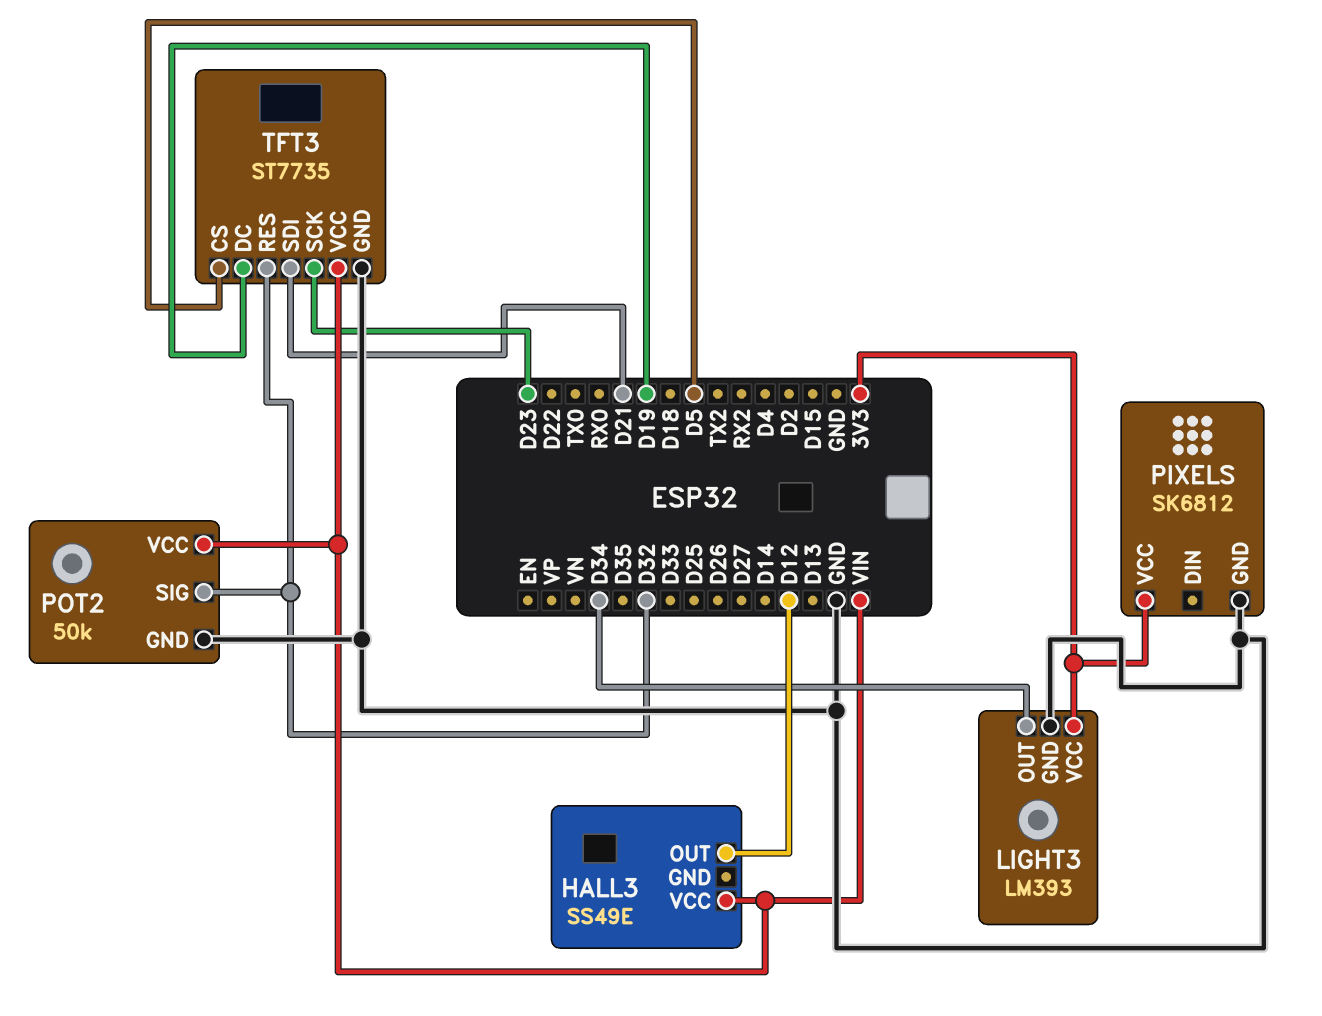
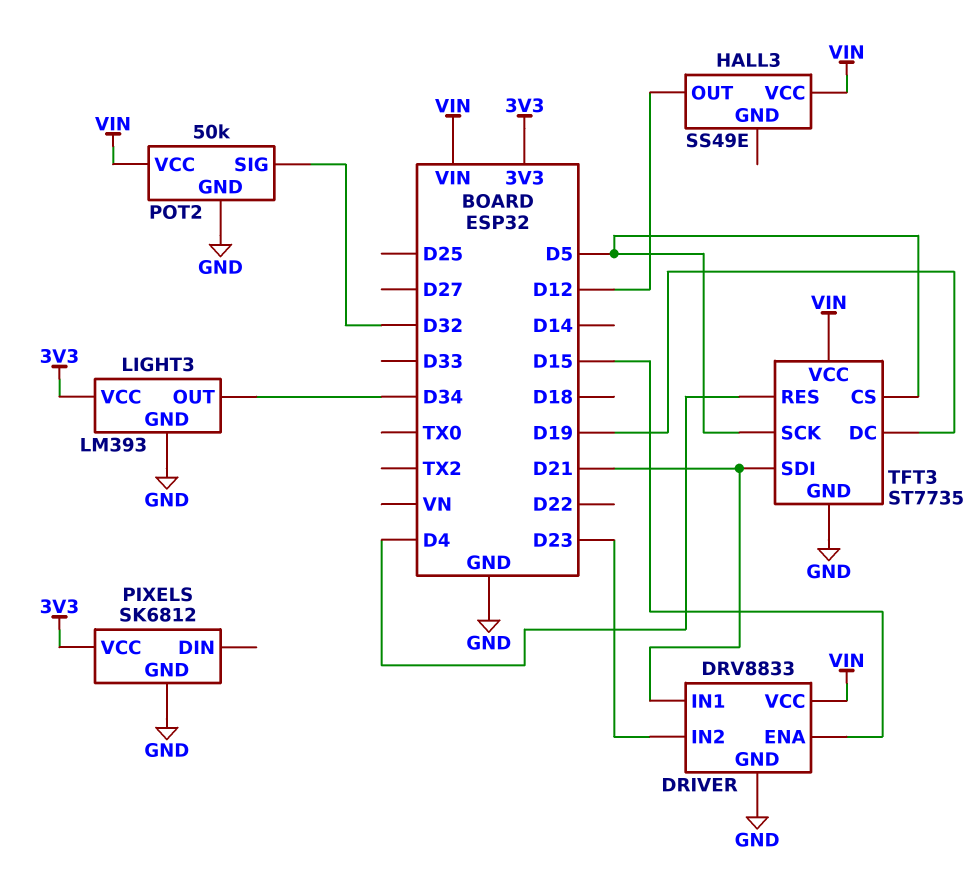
DRIVER: none -> DRV8833
DRIVER pin ENA: none -> D15
DRIVER pin GND: none -> GND
DRIVER pin IN1: none -> D21
DRIVER pin IN2: none -> D23
DRIVER pin VCC: none -> VIN
TFT3 pin RES: D32 -> D4
TFT3 pin SCK: D23 -> D5

